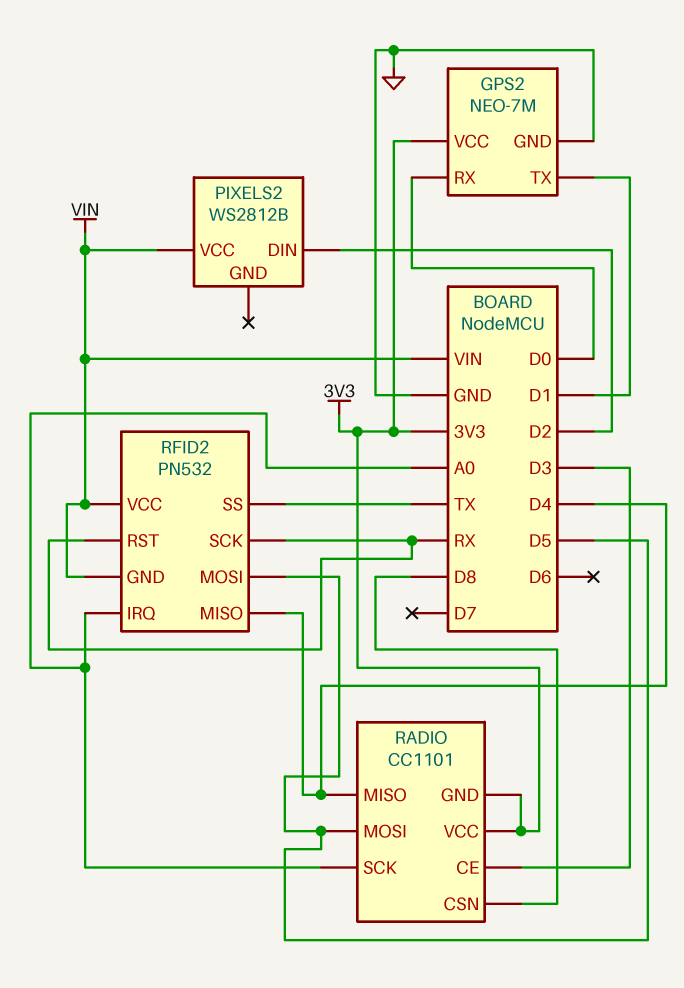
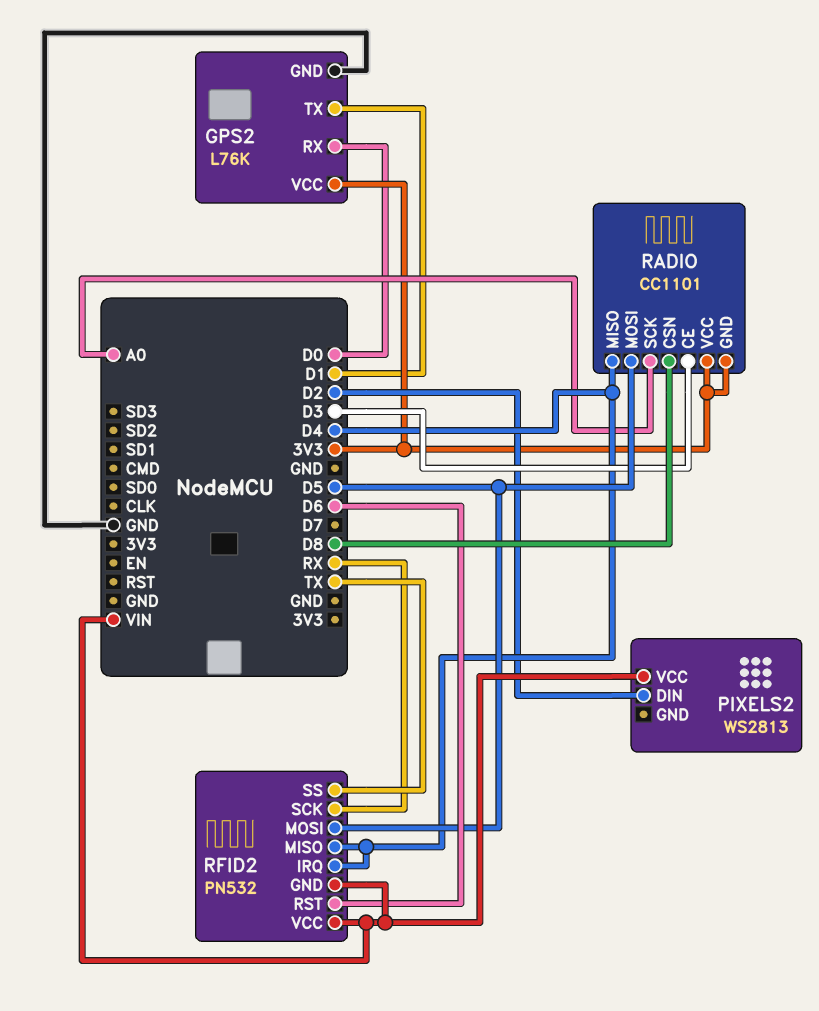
GPS2: NEO-7M -> L76K
PIXELS2: WS2812B -> WS2813
RFID2 pin IRQ: A0 -> D4
RFID2 pin RST: RX -> D6

